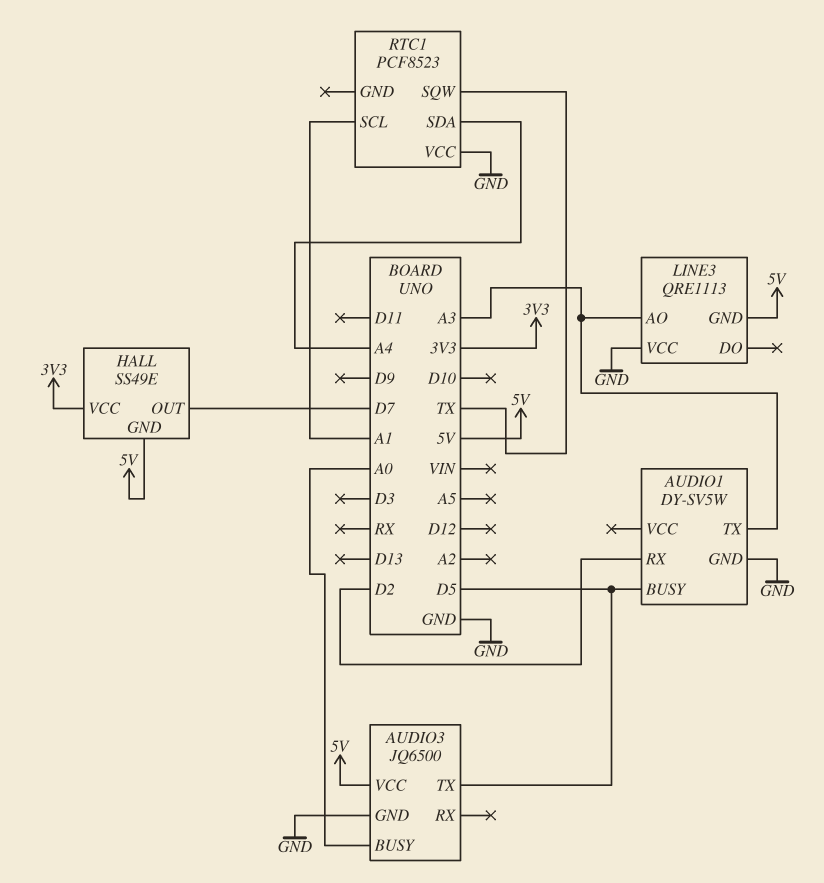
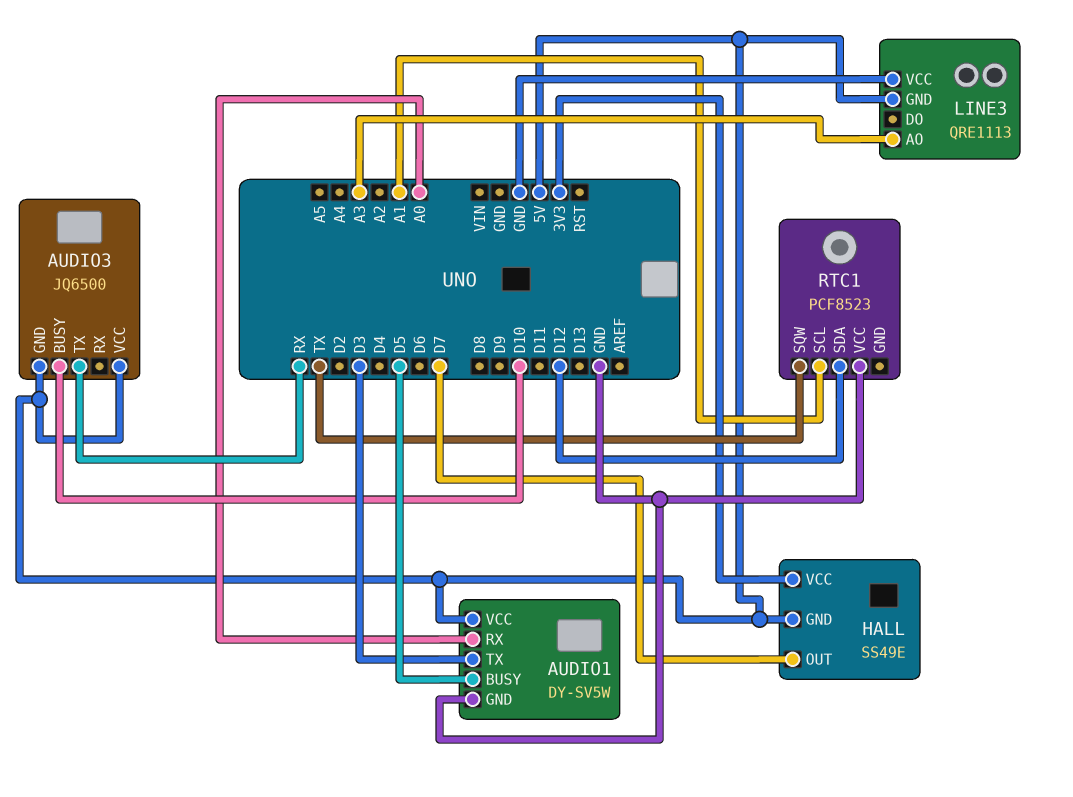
AUDIO1 pin RX: D2 -> A0
AUDIO1 pin TX: A3 -> D3
AUDIO1 pin VCC: none -> 5V
AUDIO3 pin BUSY: A0 -> D10
AUDIO3 pin GND: GND -> 5V
AUDIO3 pin TX: D5 -> RX
RTC1 pin SDA: A4 -> D12

